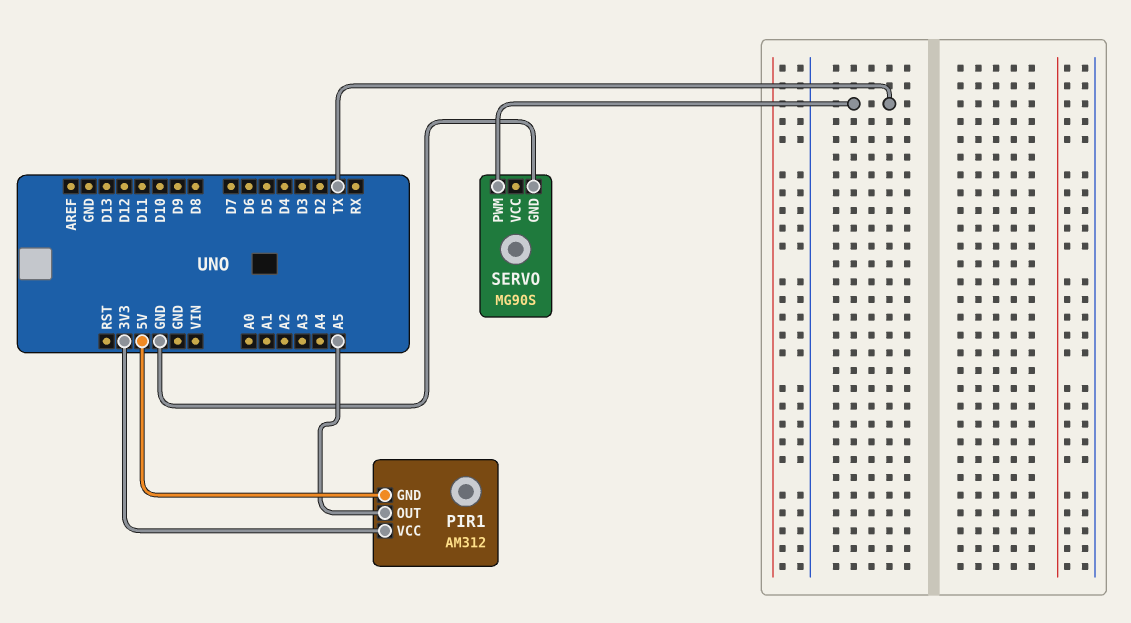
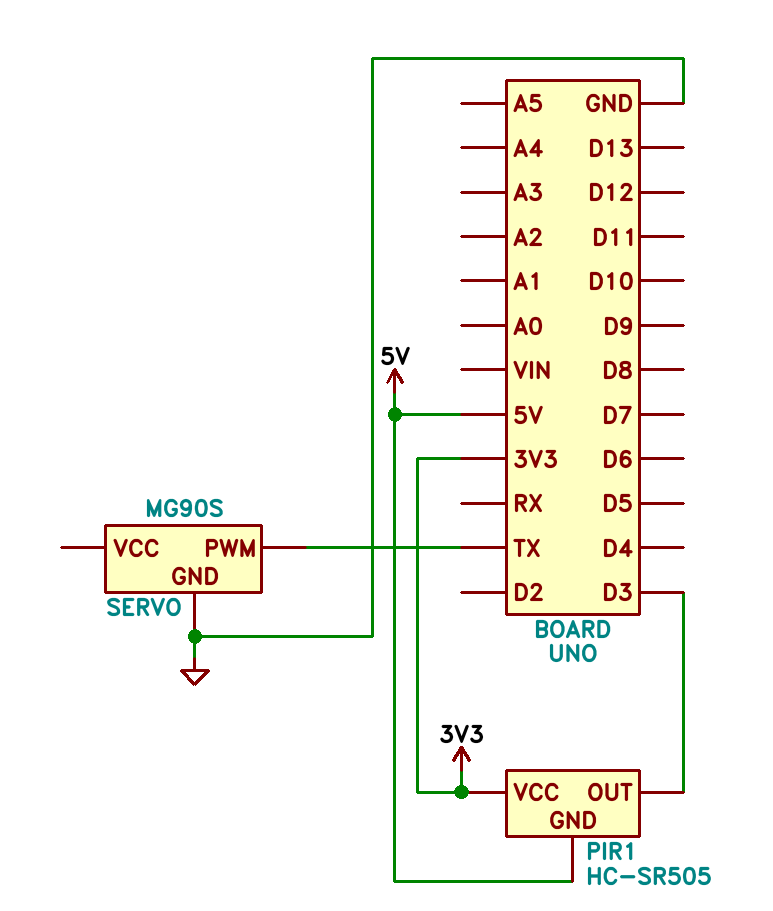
PIR1: AM312 -> HC-SR505
PIR1 pin OUT: A5 -> D3

